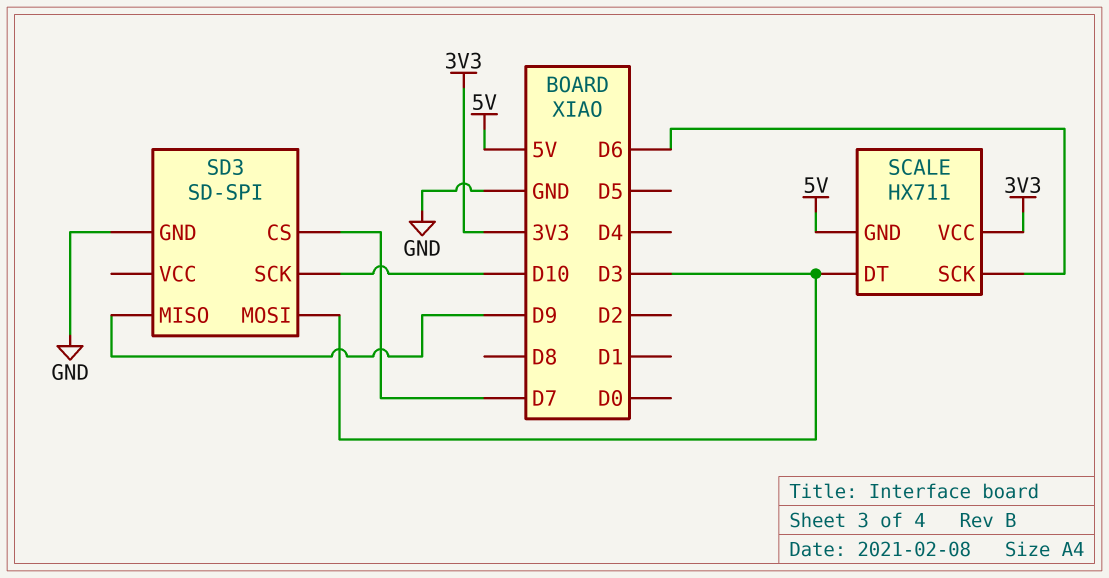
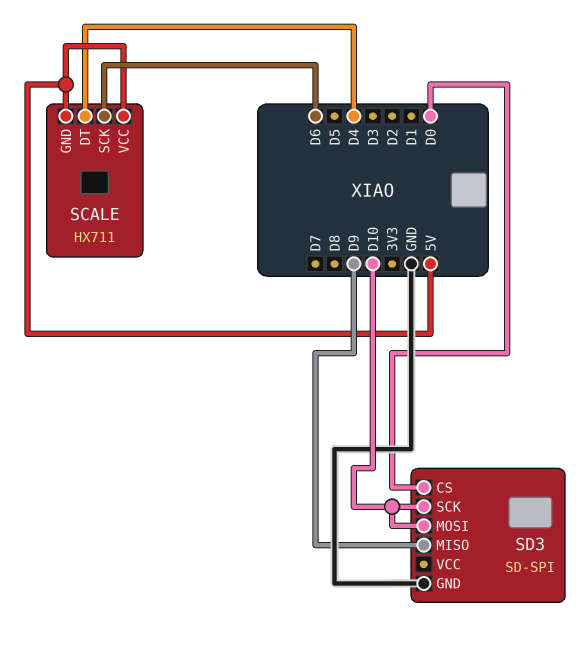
SCALE pin DT: D3 -> D4
SCALE pin VCC: 3V3 -> 5V
SD3 pin CS: D7 -> D0
SD3 pin MOSI: D3 -> D10

